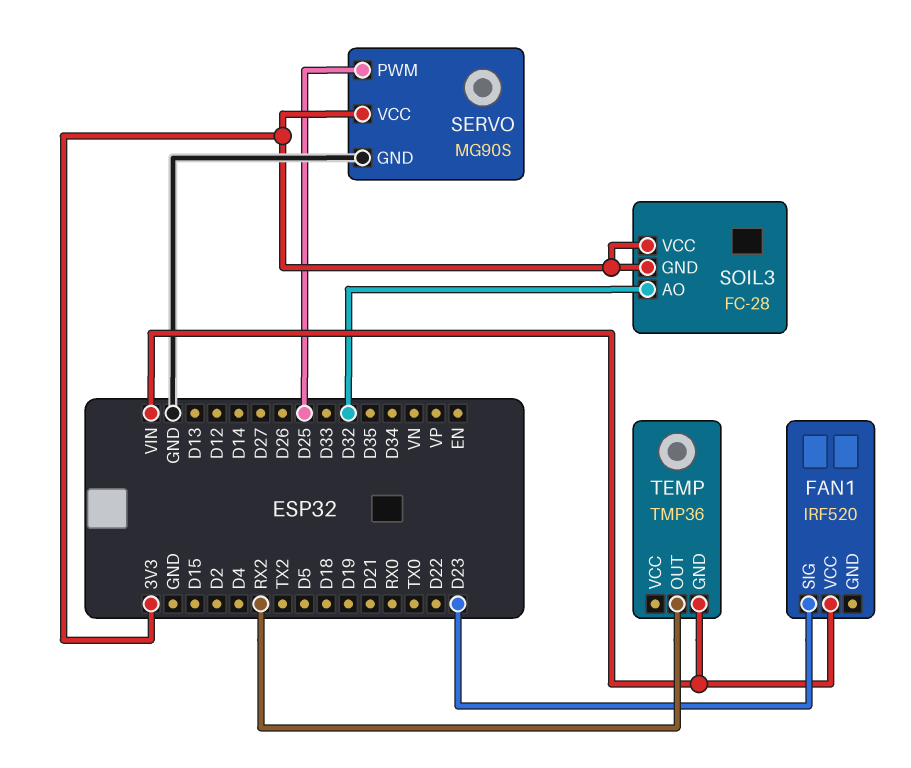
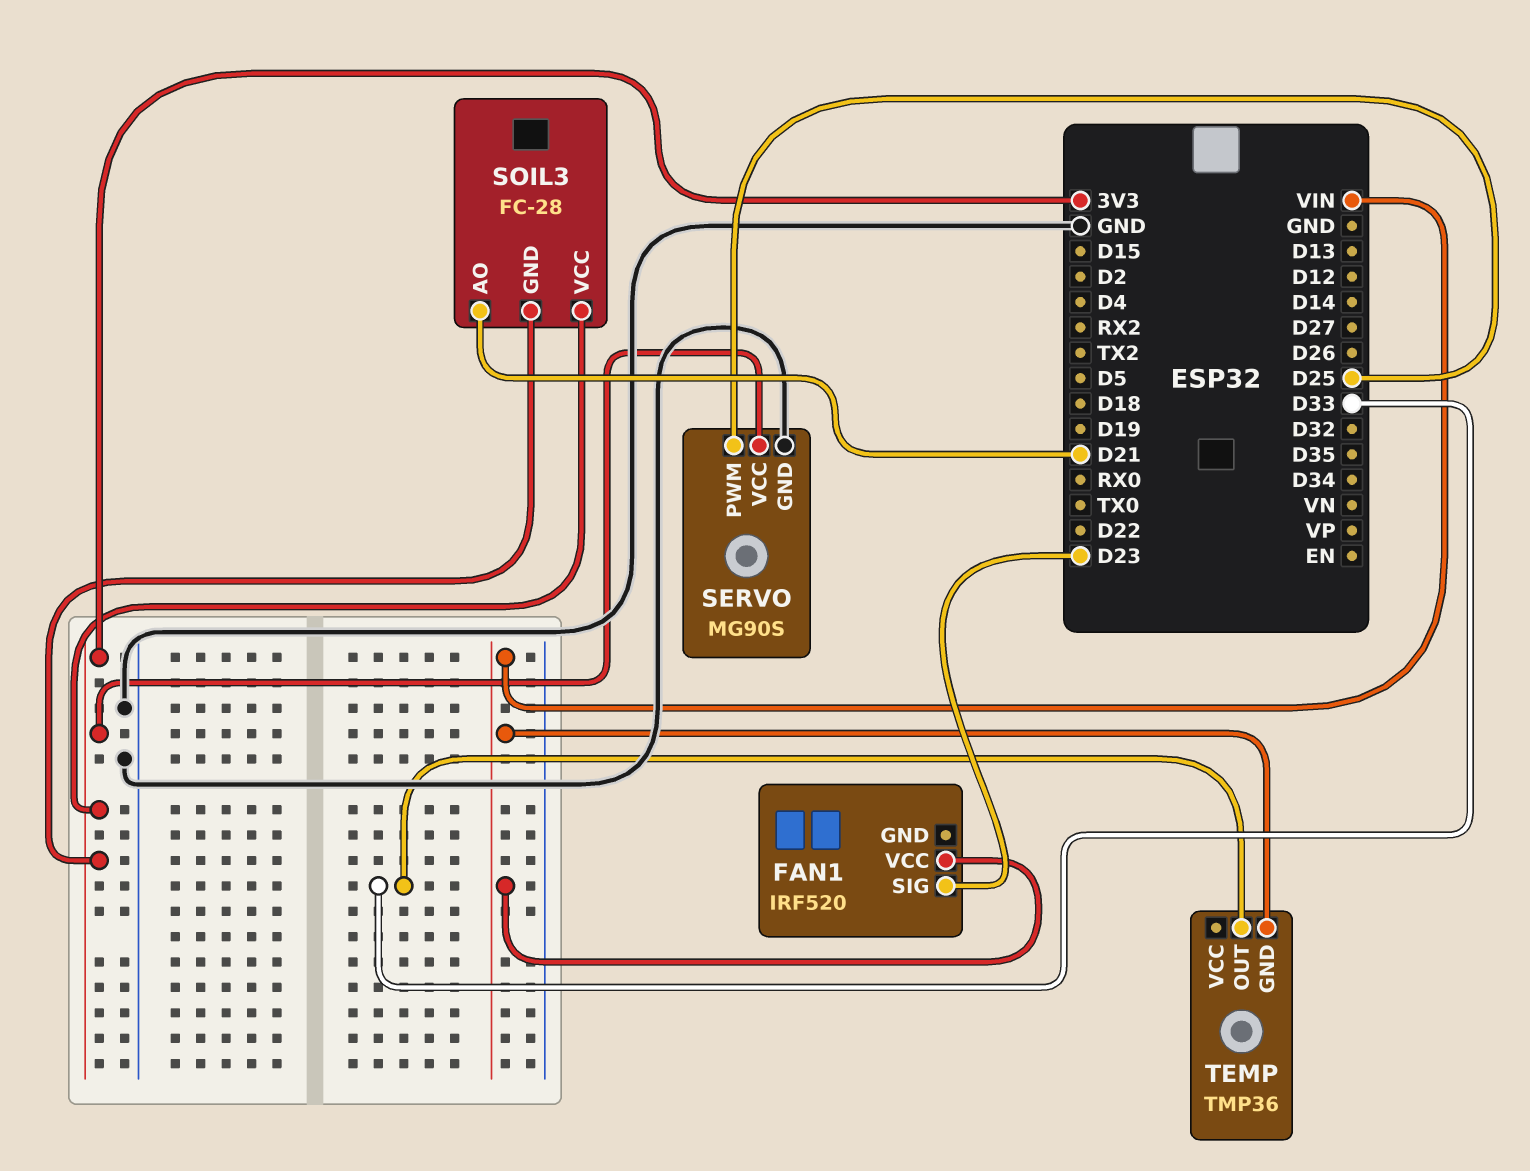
SOIL3 pin AO: D32 -> D21
TEMP pin OUT: RX2 -> D33

